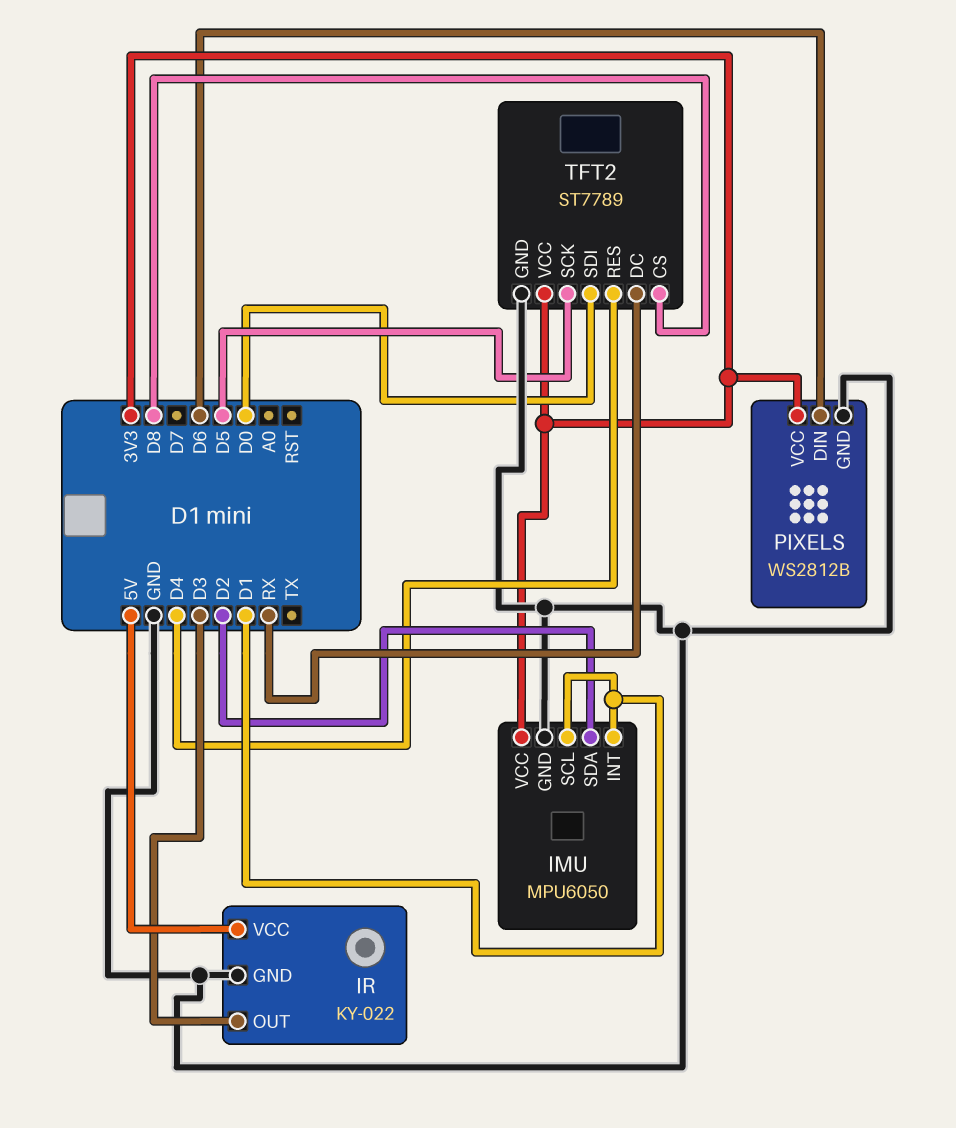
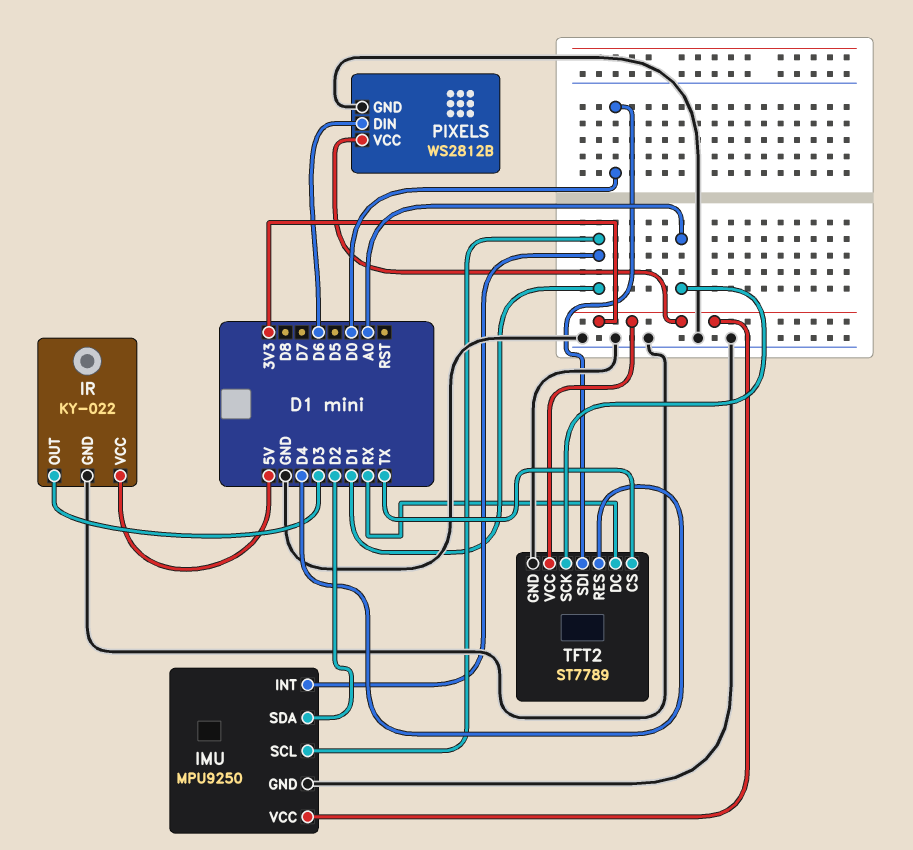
IMU: MPU6050 -> MPU9250
TFT2 pin CS: D8 -> TX
TFT2 pin SCK: D5 -> A0

